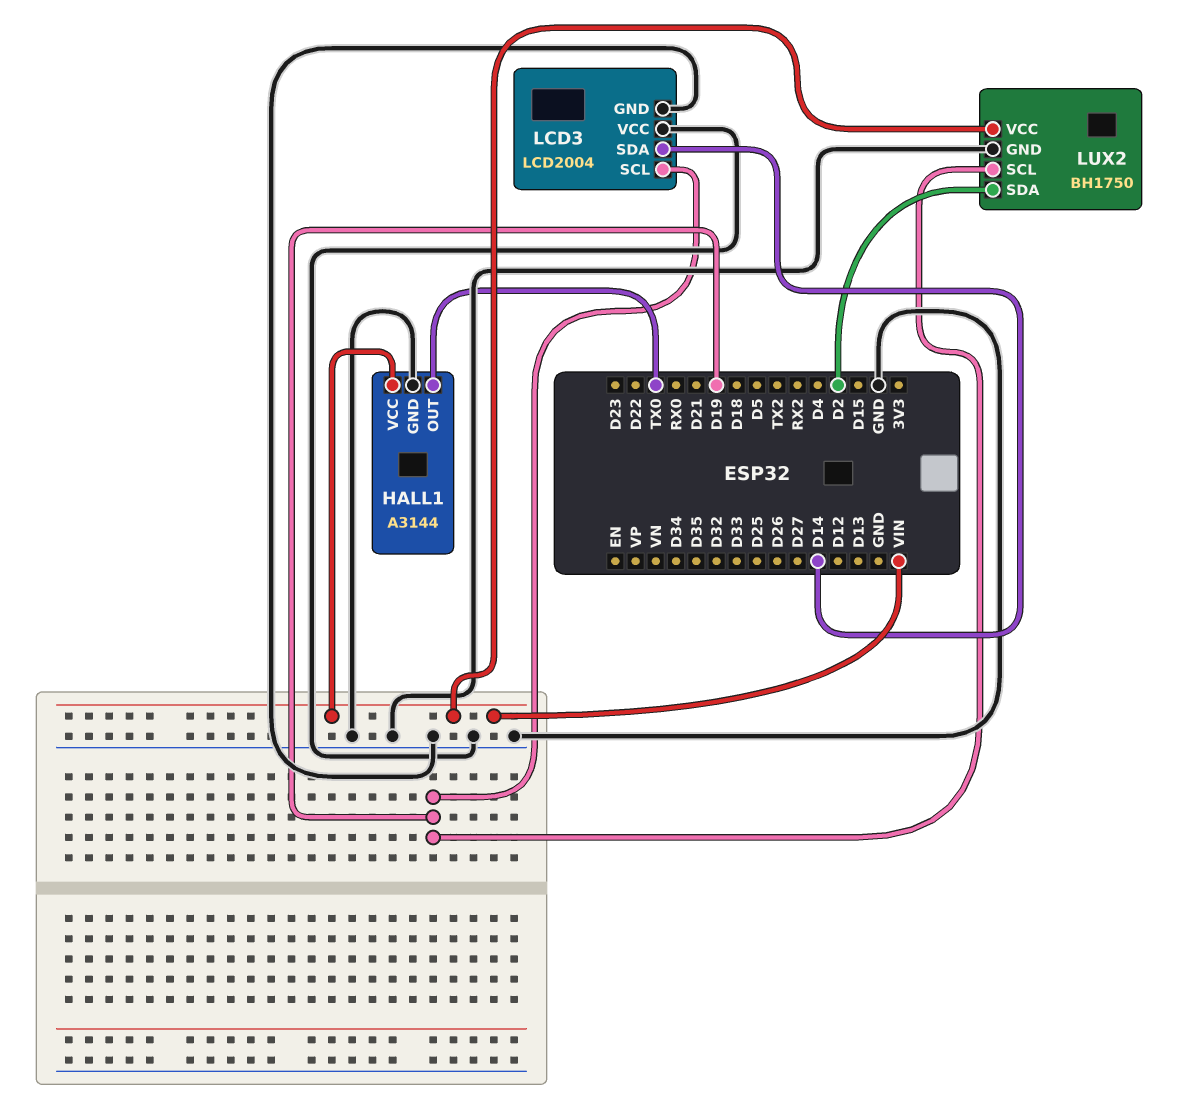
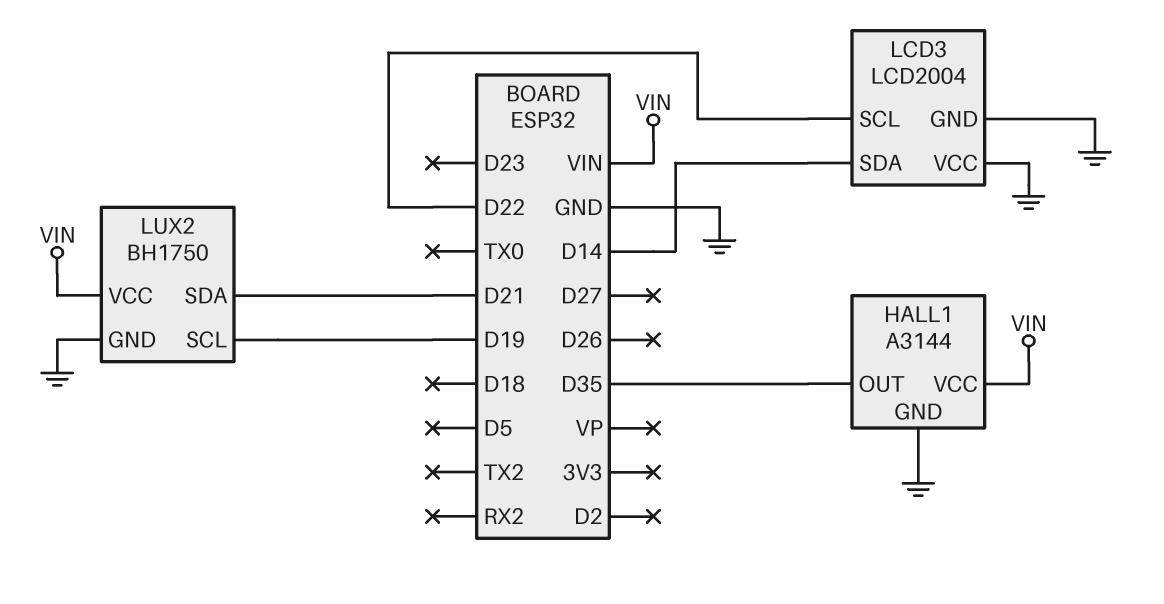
HALL1 pin OUT: TX0 -> D35
LCD3 pin SCL: D19 -> D22
LUX2 pin SDA: D2 -> D21

